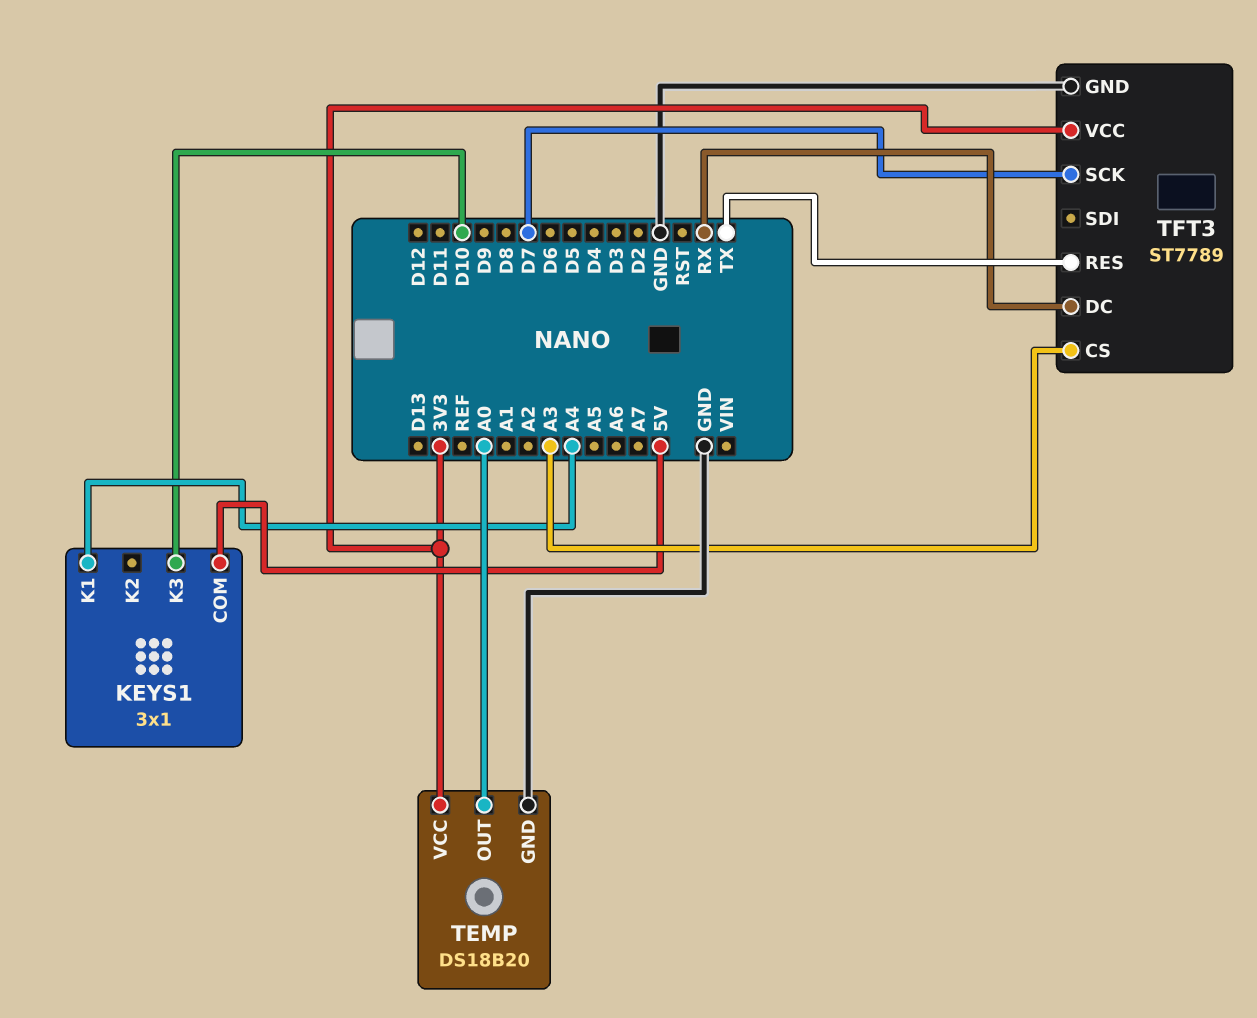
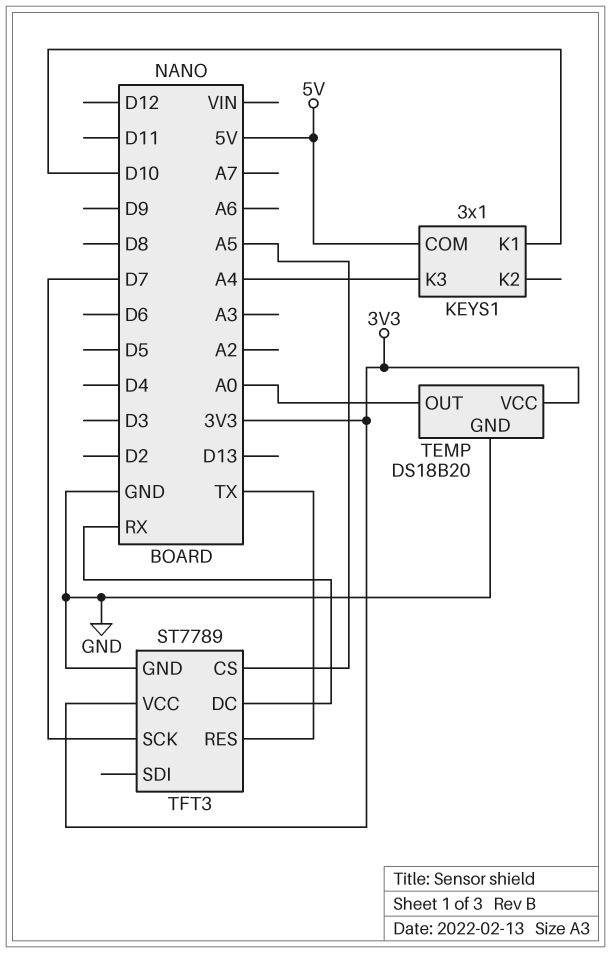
KEYS1 pin K1: A4 -> D10
KEYS1 pin K3: D10 -> A4
TFT3 pin CS: A3 -> A5

